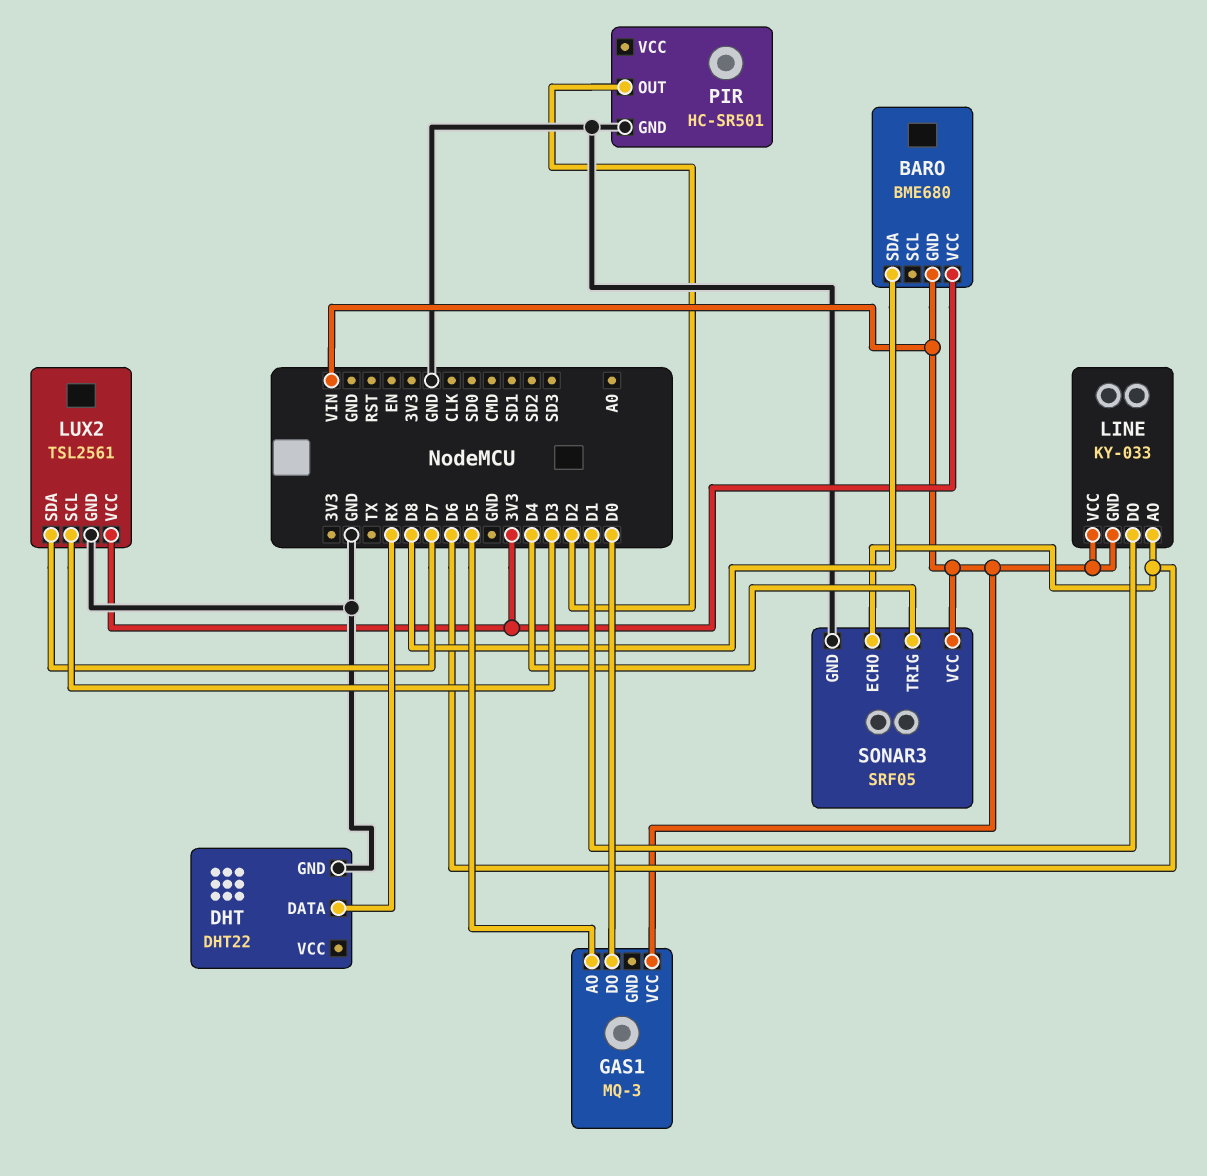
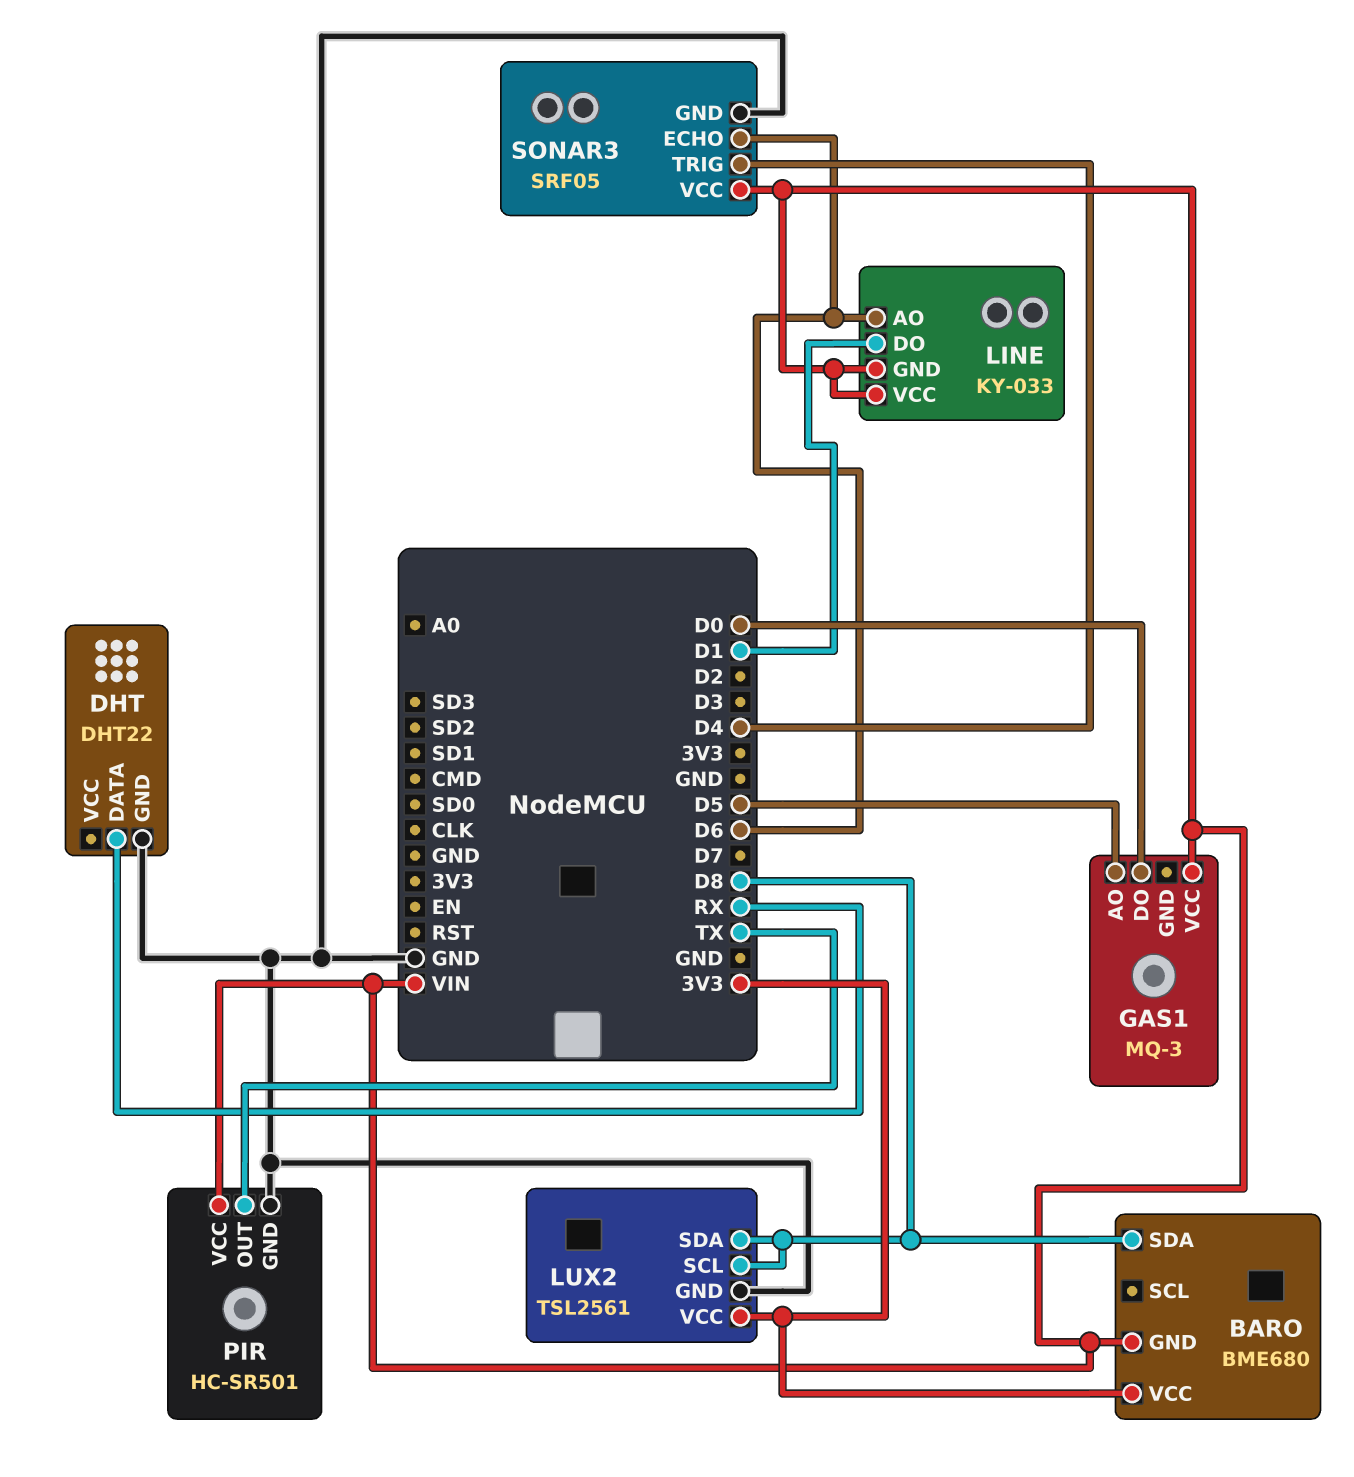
LUX2 pin SCL: D3 -> D8
LUX2 pin SDA: D7 -> D8
PIR pin OUT: D2 -> TX
PIR pin VCC: none -> VIN

